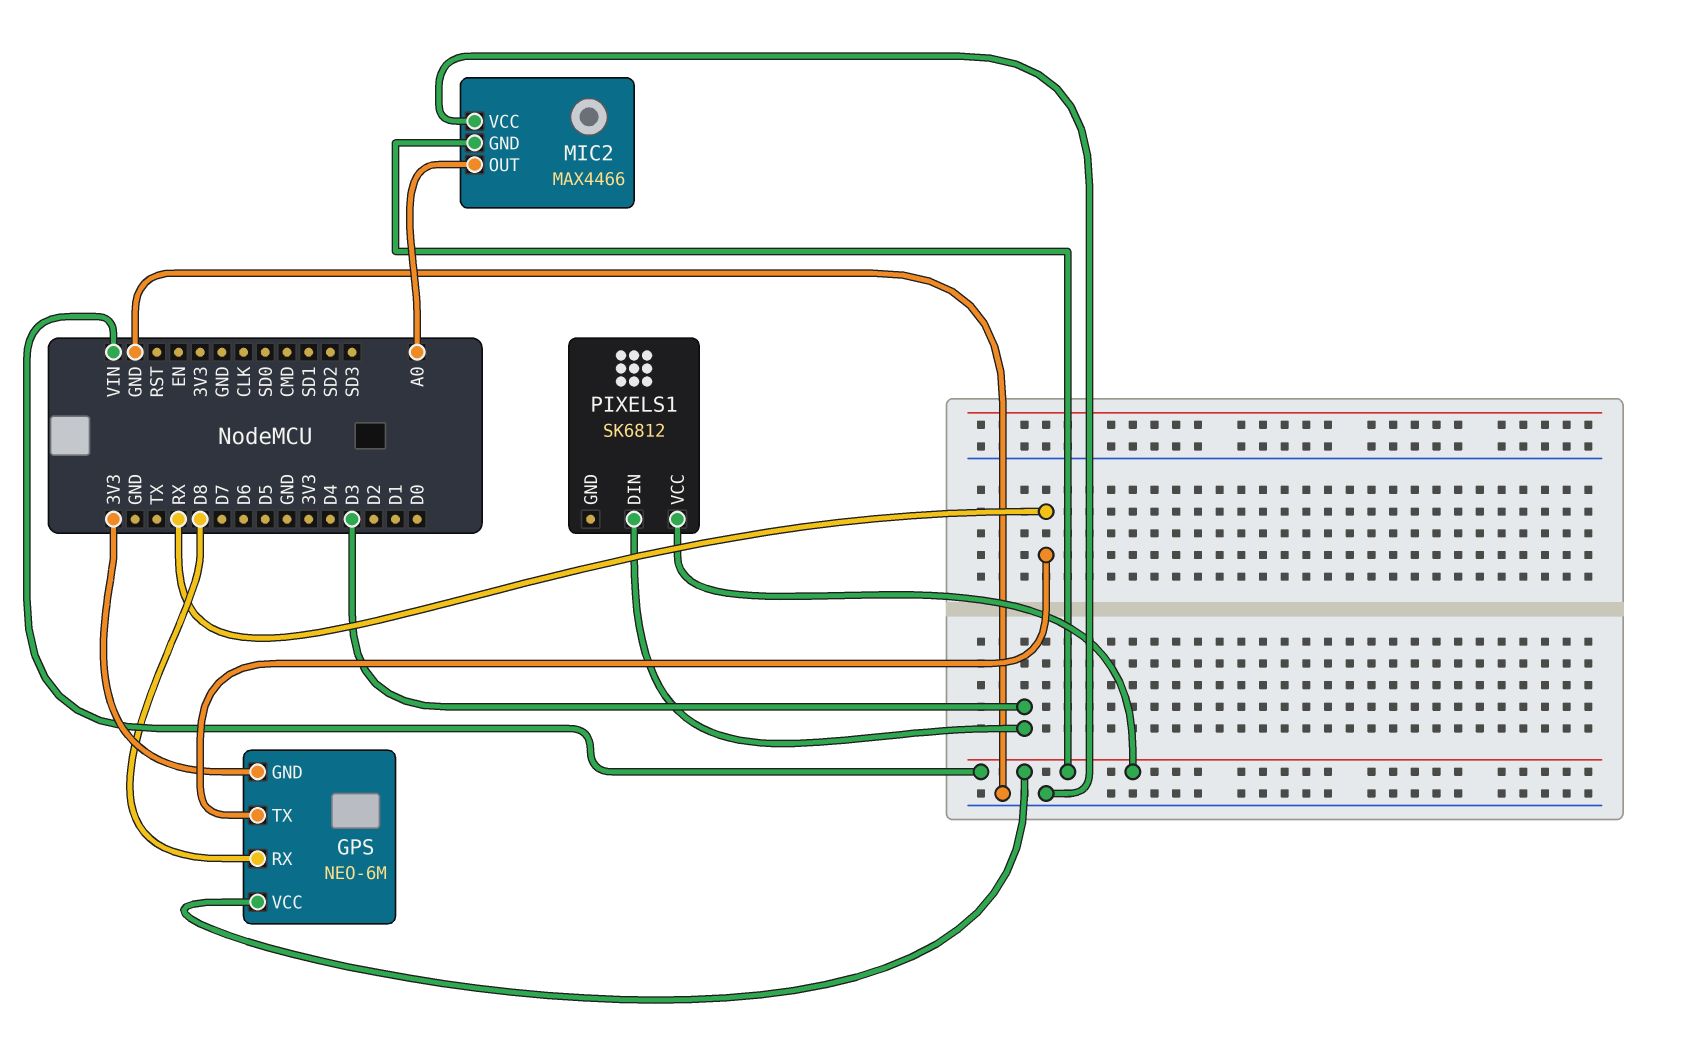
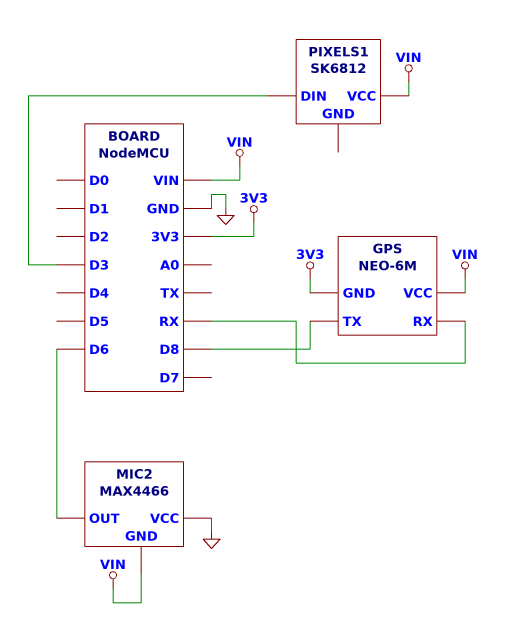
GPS pin RX: D8 -> RX
GPS pin TX: RX -> D8
MIC2 pin OUT: A0 -> D6

